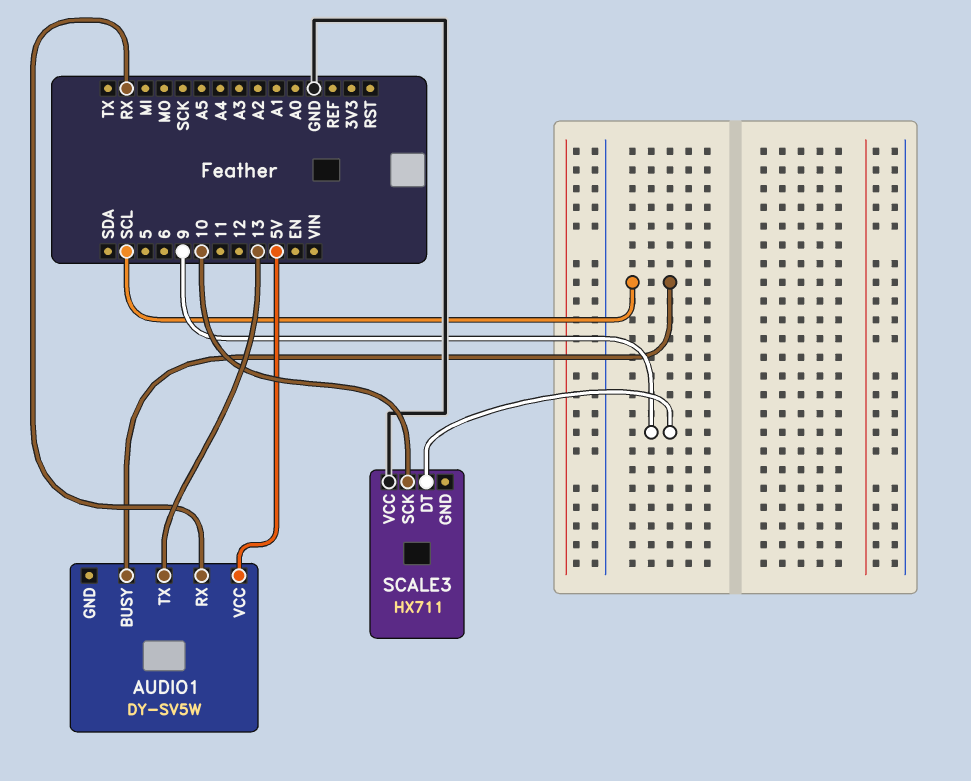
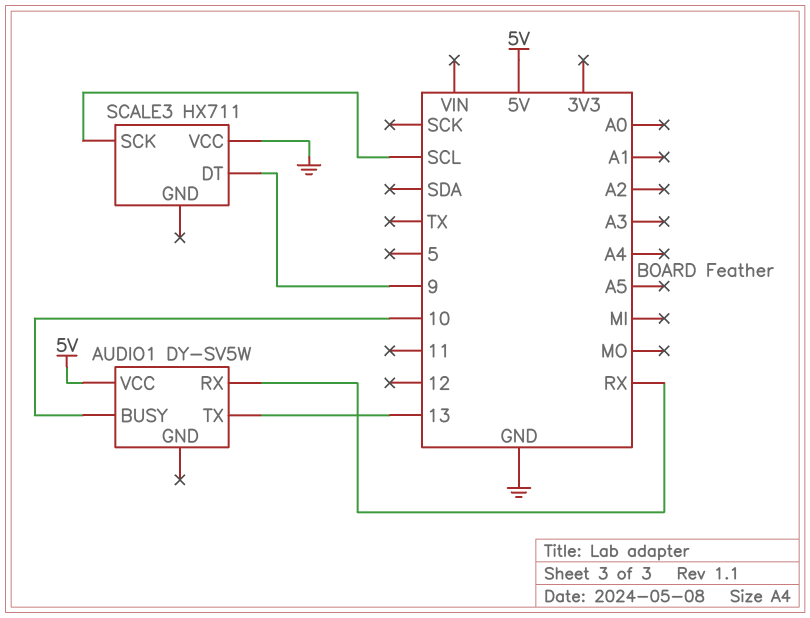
AUDIO1 pin BUSY: SCL -> 10
SCALE3 pin SCK: 10 -> SCL

